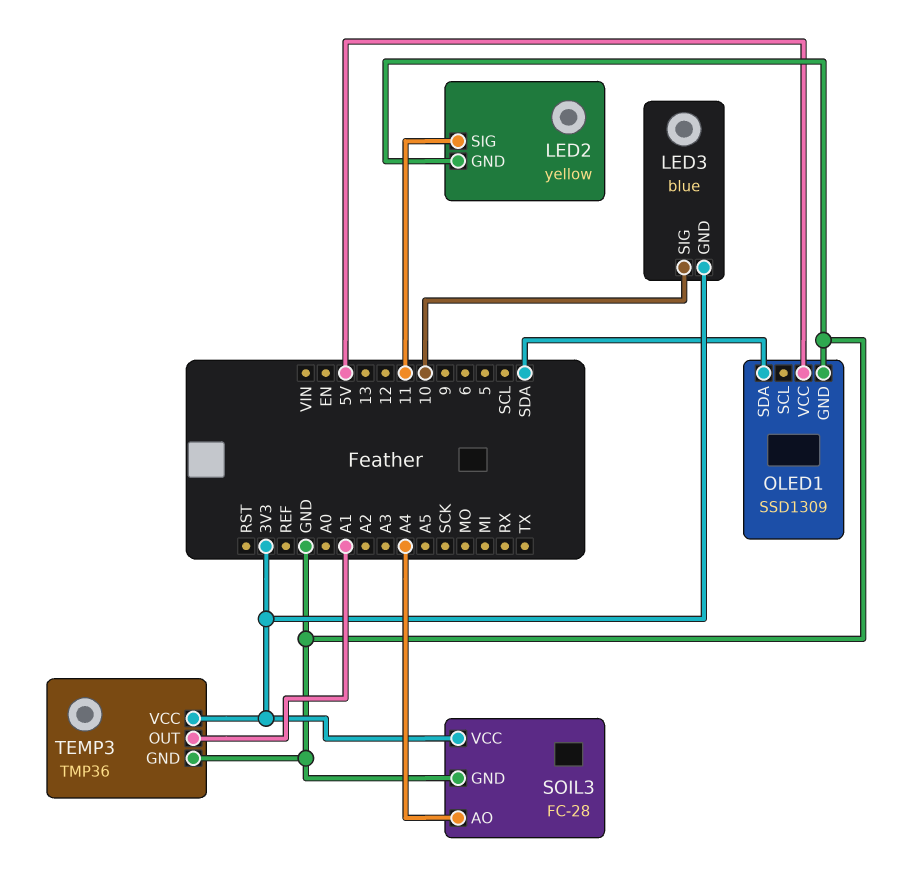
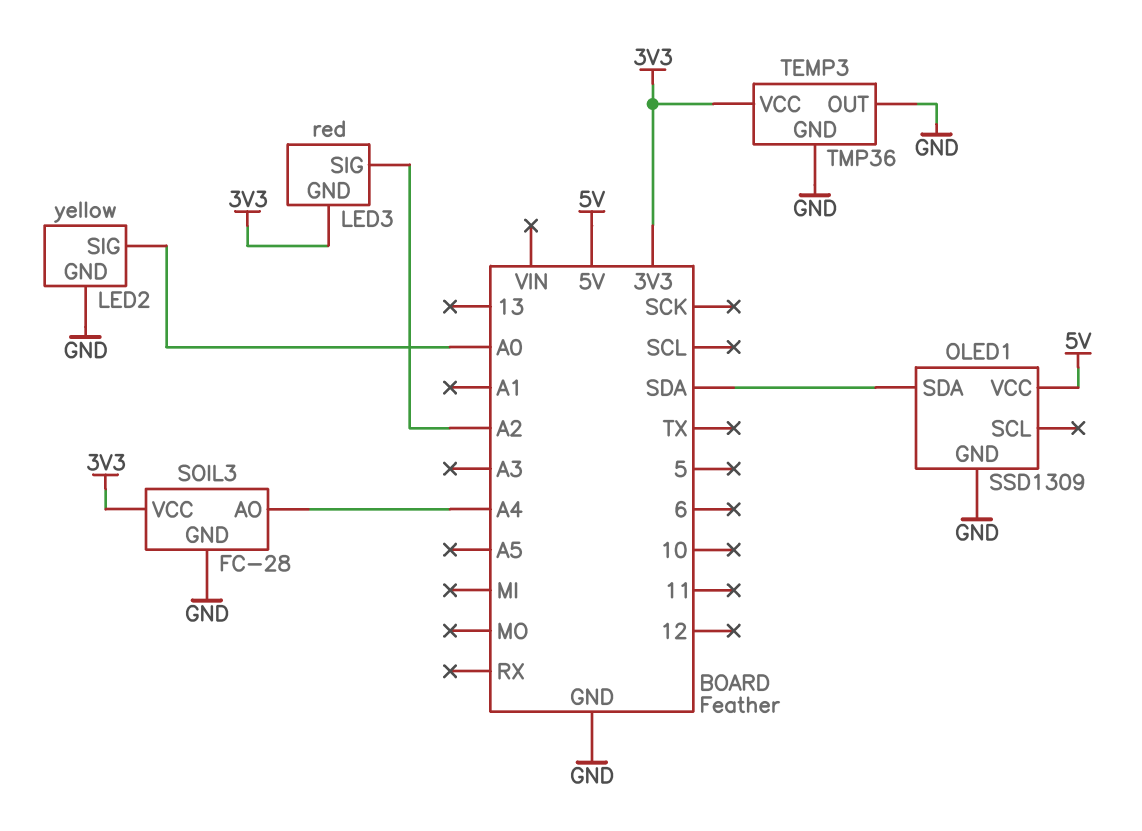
LED2 pin SIG: 11 -> A0
LED3: blue -> red
LED3 pin SIG: 10 -> A2
TEMP3 pin OUT: A1 -> GND

